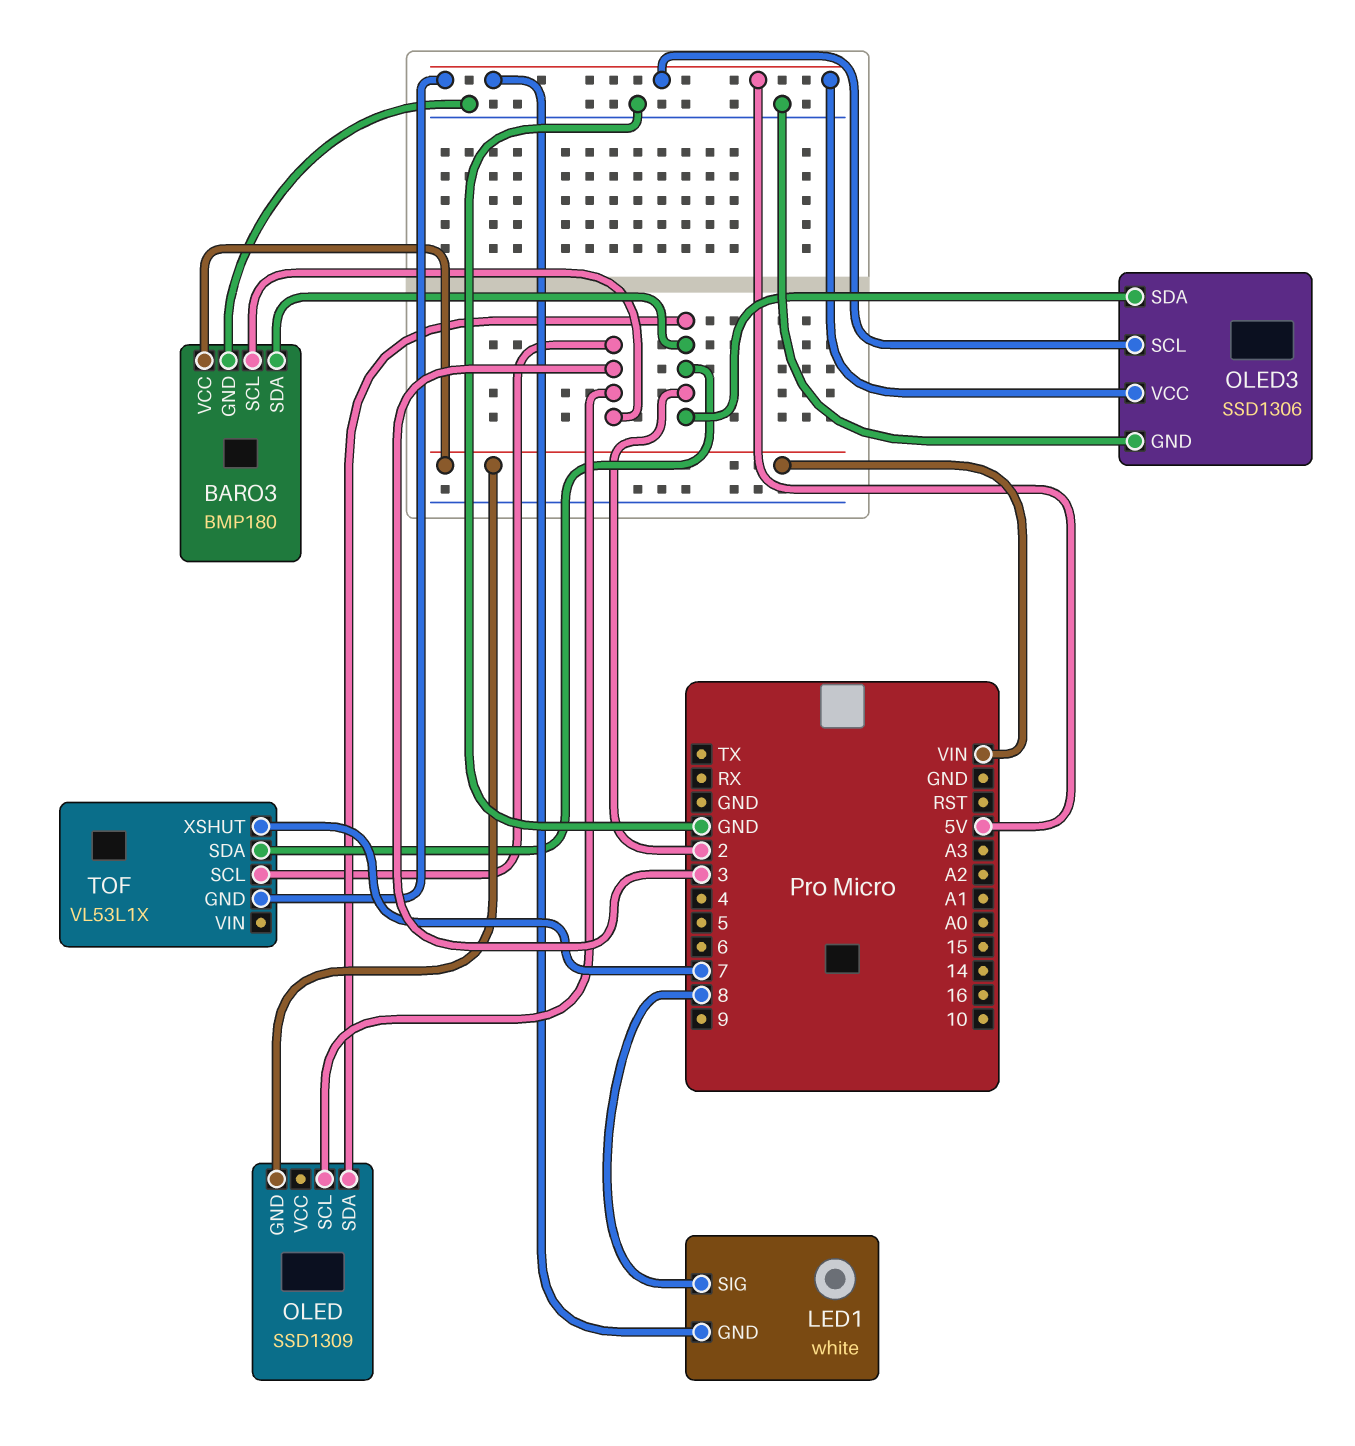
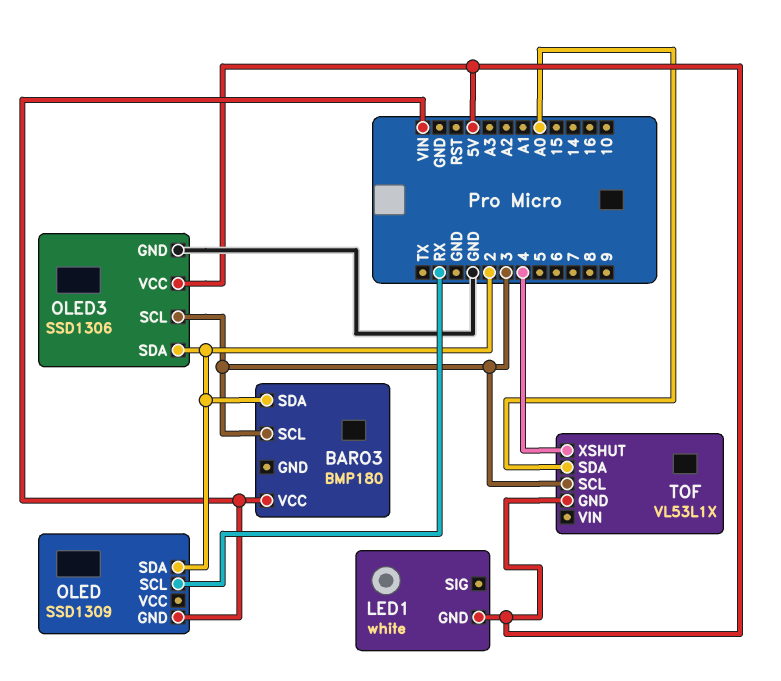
BARO3 pin GND: GND -> none
LED1 pin SIG: 8 -> none
OLED pin SCL: 3 -> RX
OLED3 pin SCL: 5V -> 3
TOF pin SDA: 2 -> A0
TOF pin XSHUT: 7 -> 4

